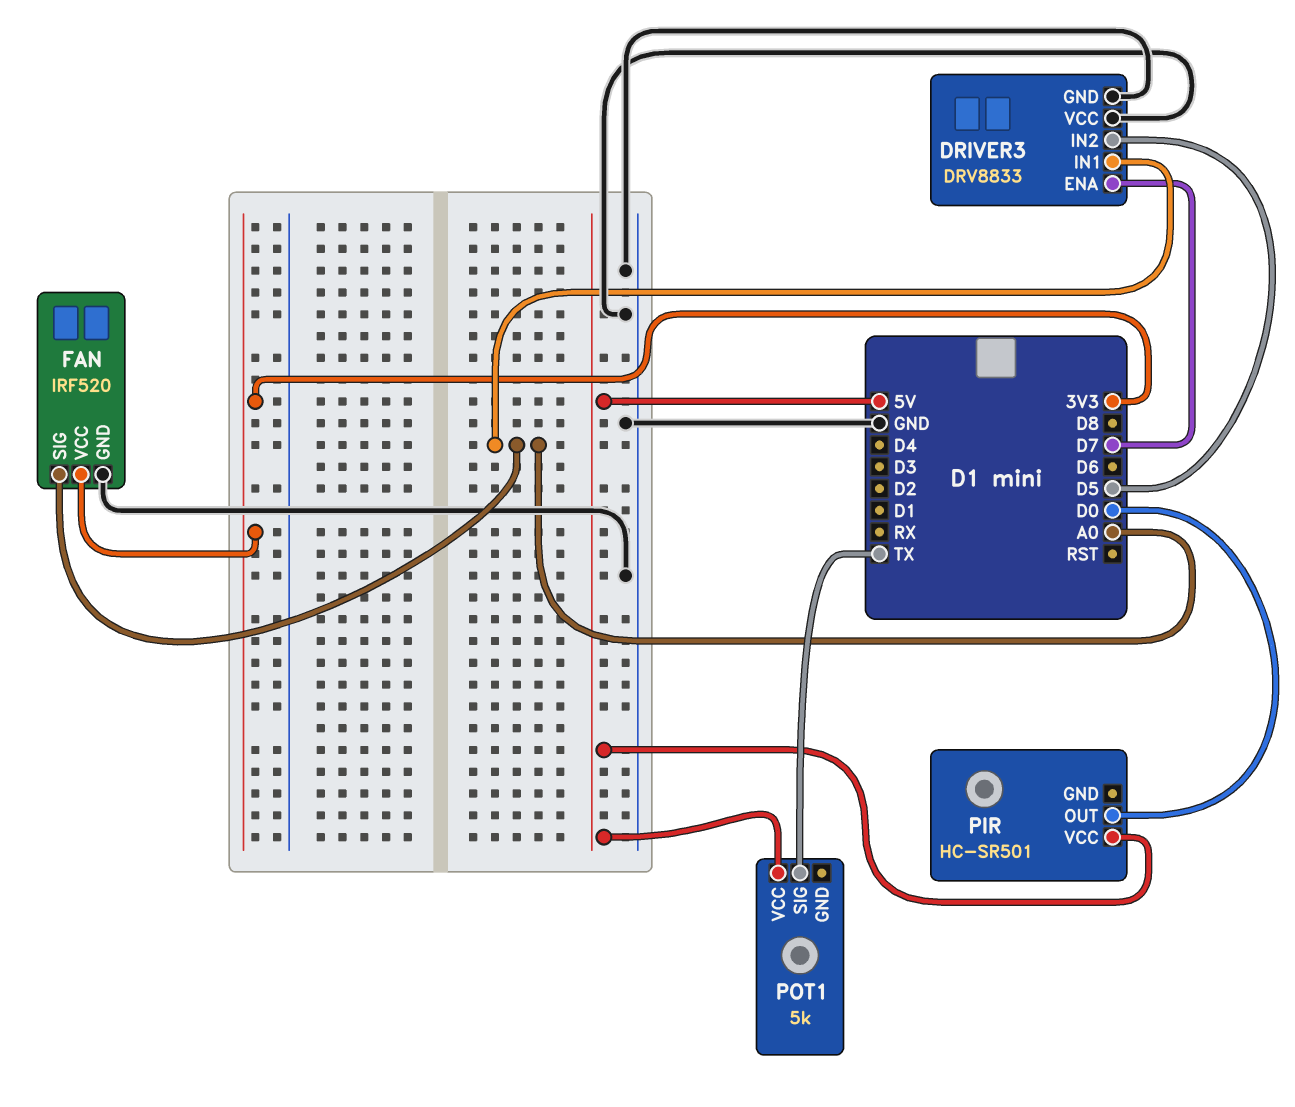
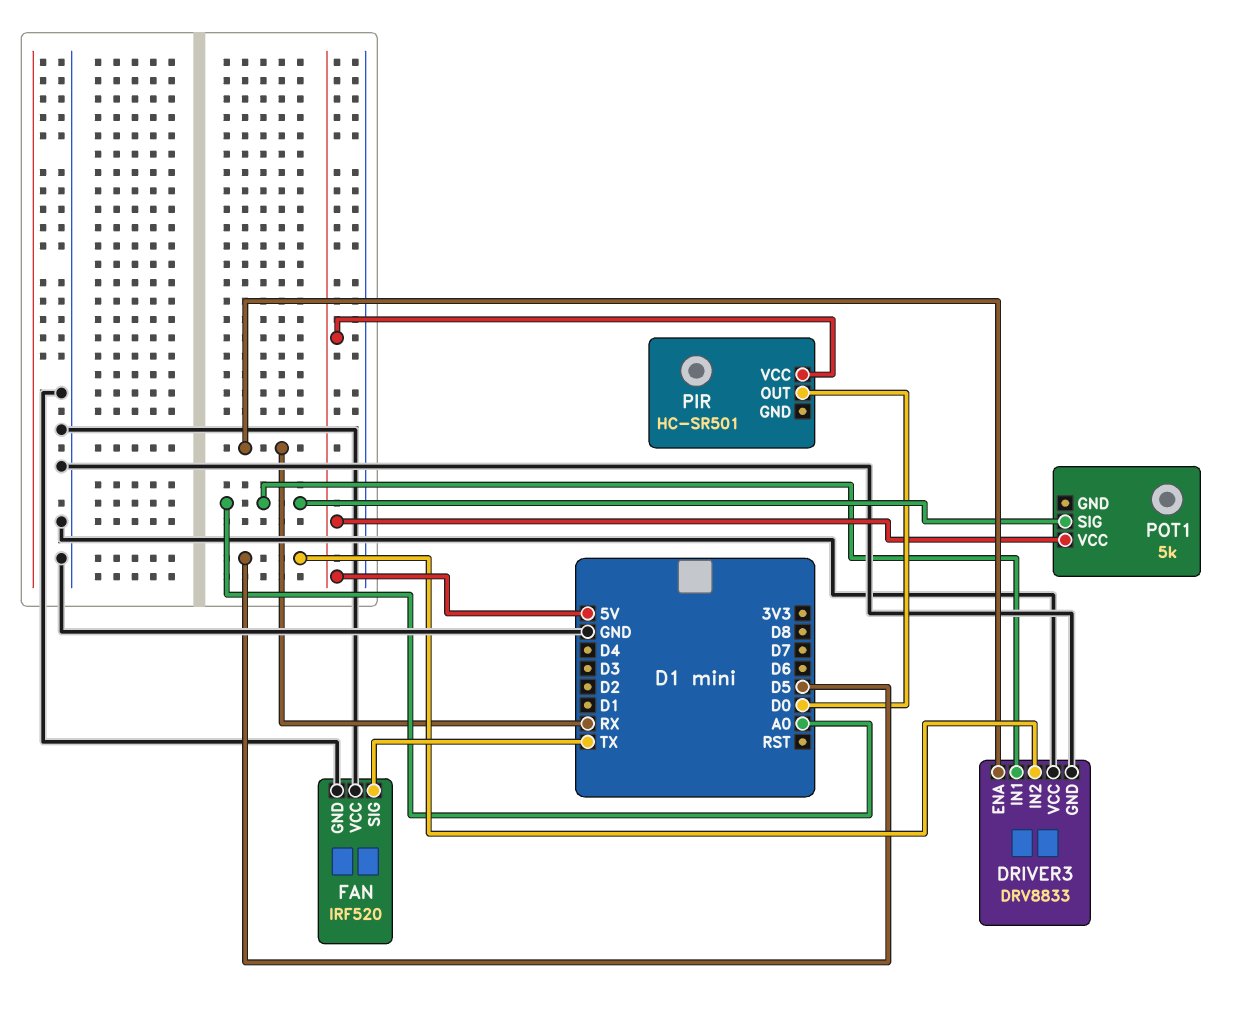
DRIVER3 pin ENA: D7 -> RX
FAN pin SIG: A0 -> TX
FAN pin VCC: 3V3 -> GND
POT1 pin SIG: TX -> A0

